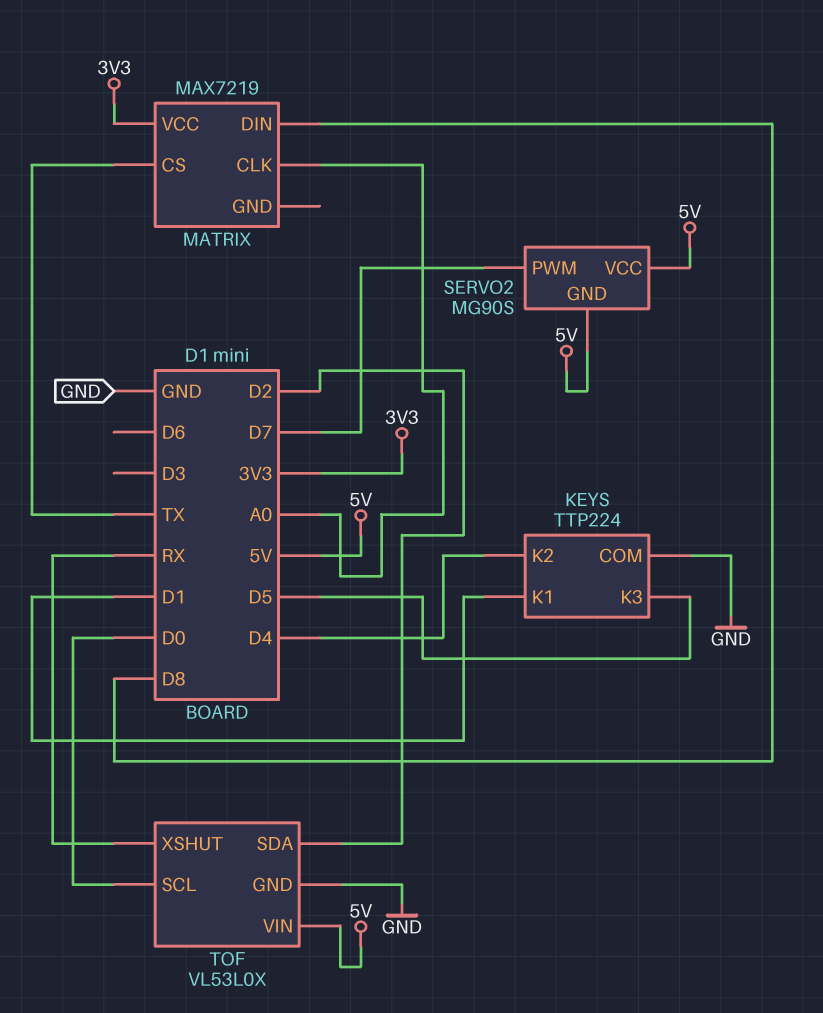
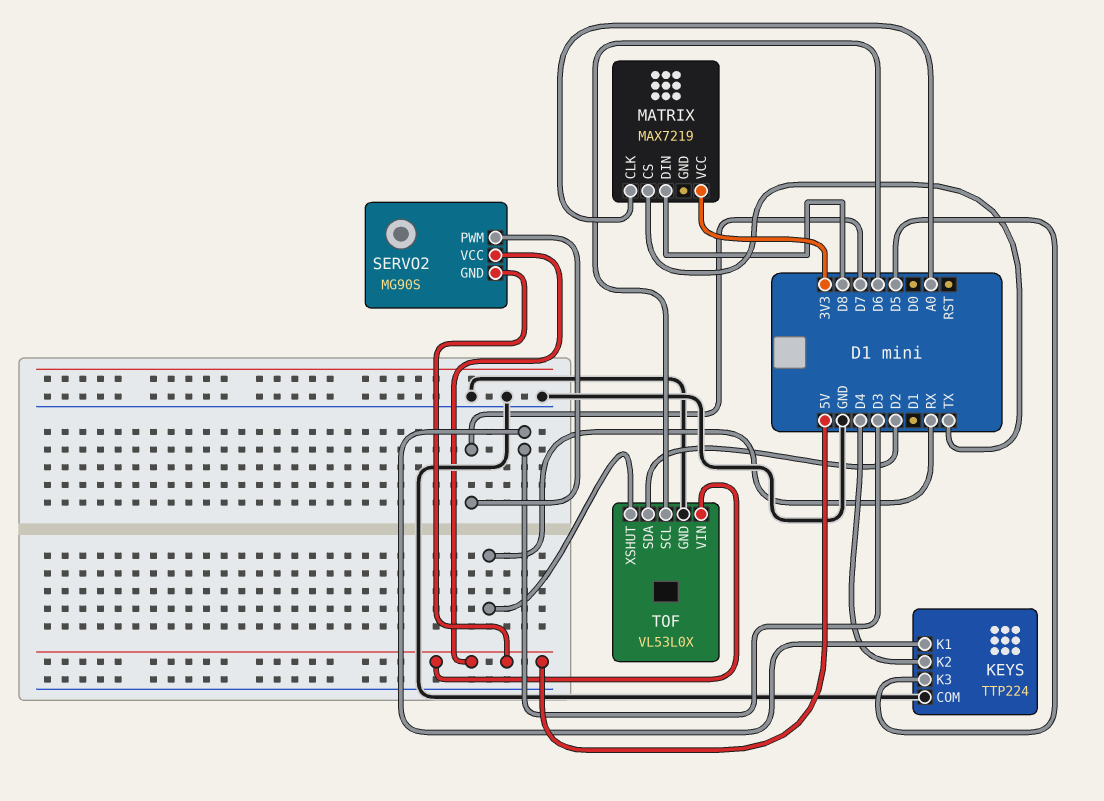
KEYS pin K1: D1 -> D3
TOF pin SCL: D0 -> D6

